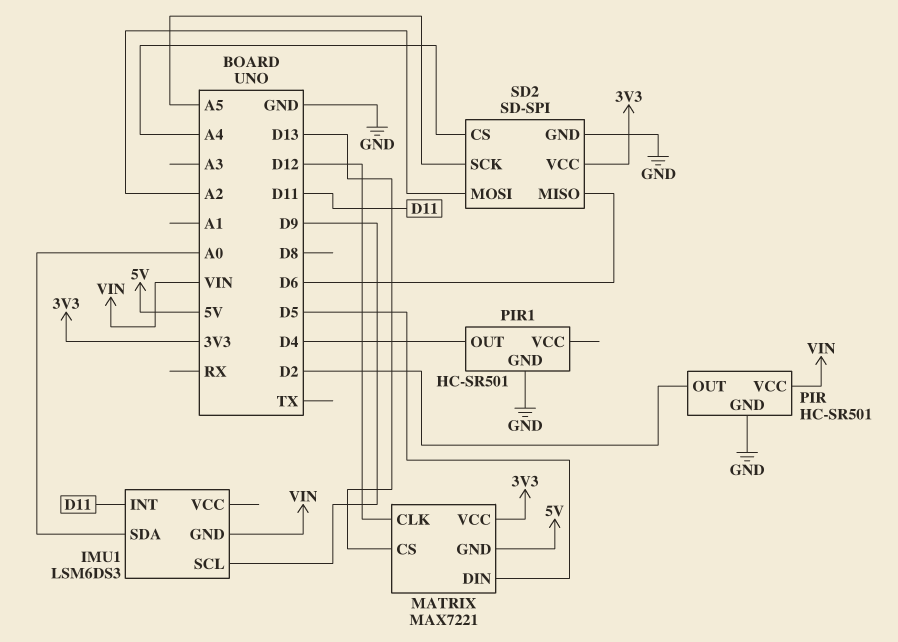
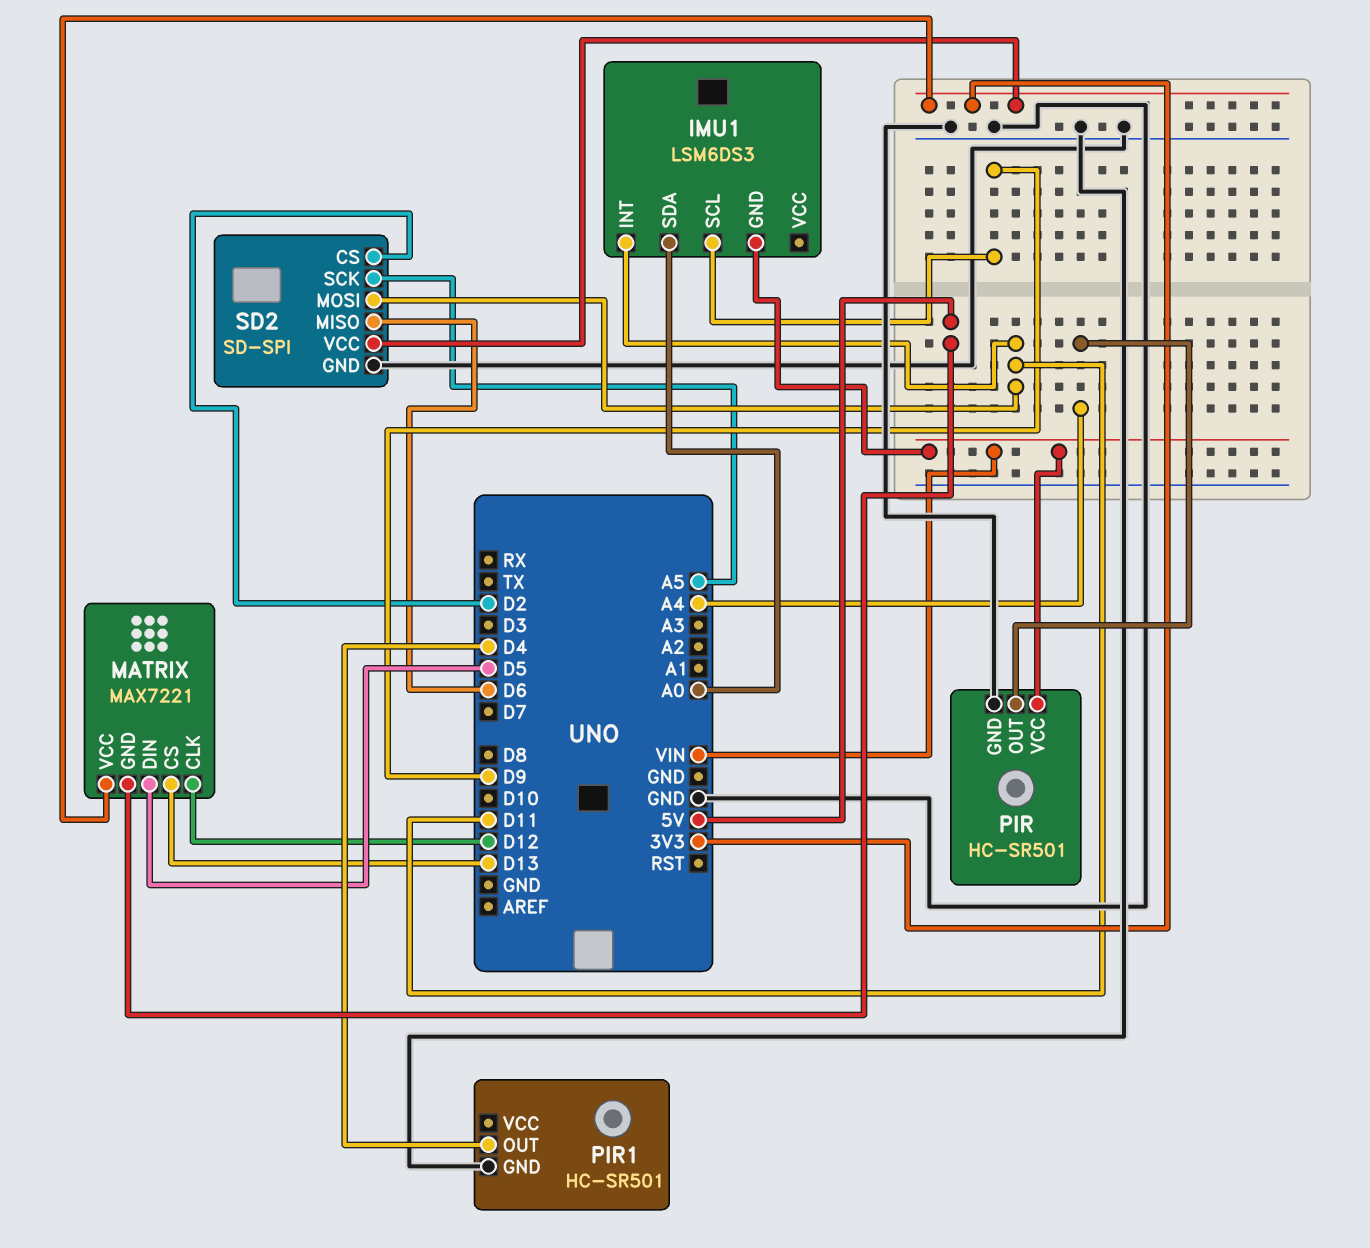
PIR pin OUT: D2 -> A4
SD2 pin CS: A4 -> D2
SD2 pin MOSI: A2 -> D11

